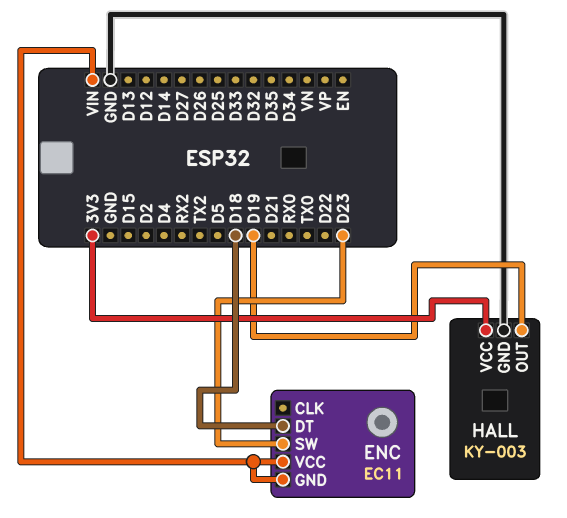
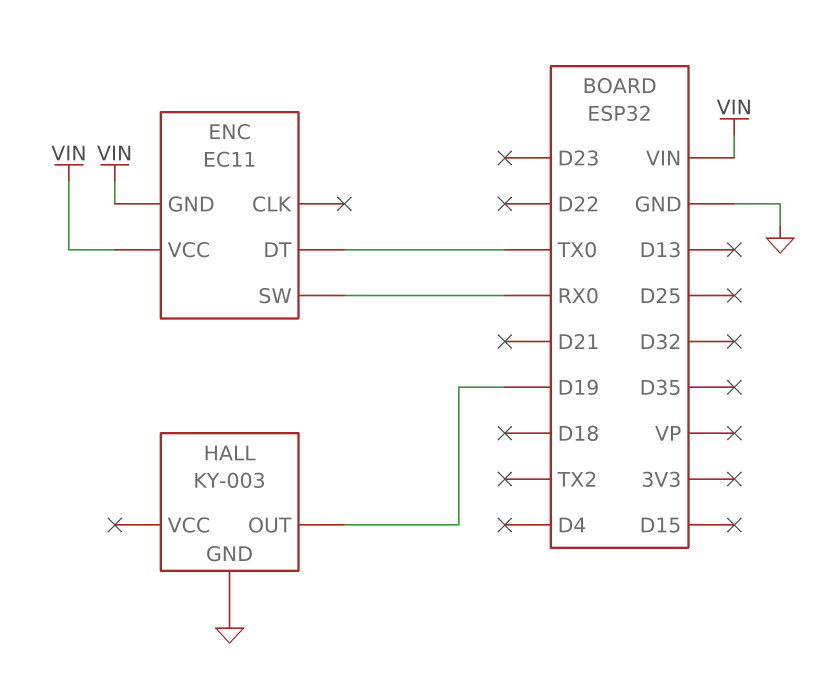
ENC pin DT: D18 -> TX0
ENC pin SW: D23 -> RX0
HALL pin VCC: 3V3 -> none

